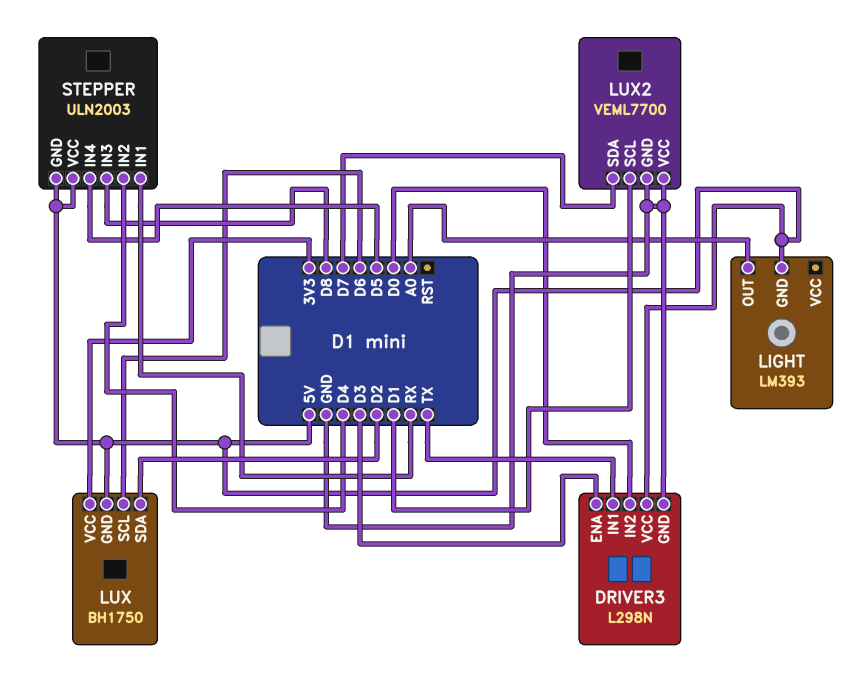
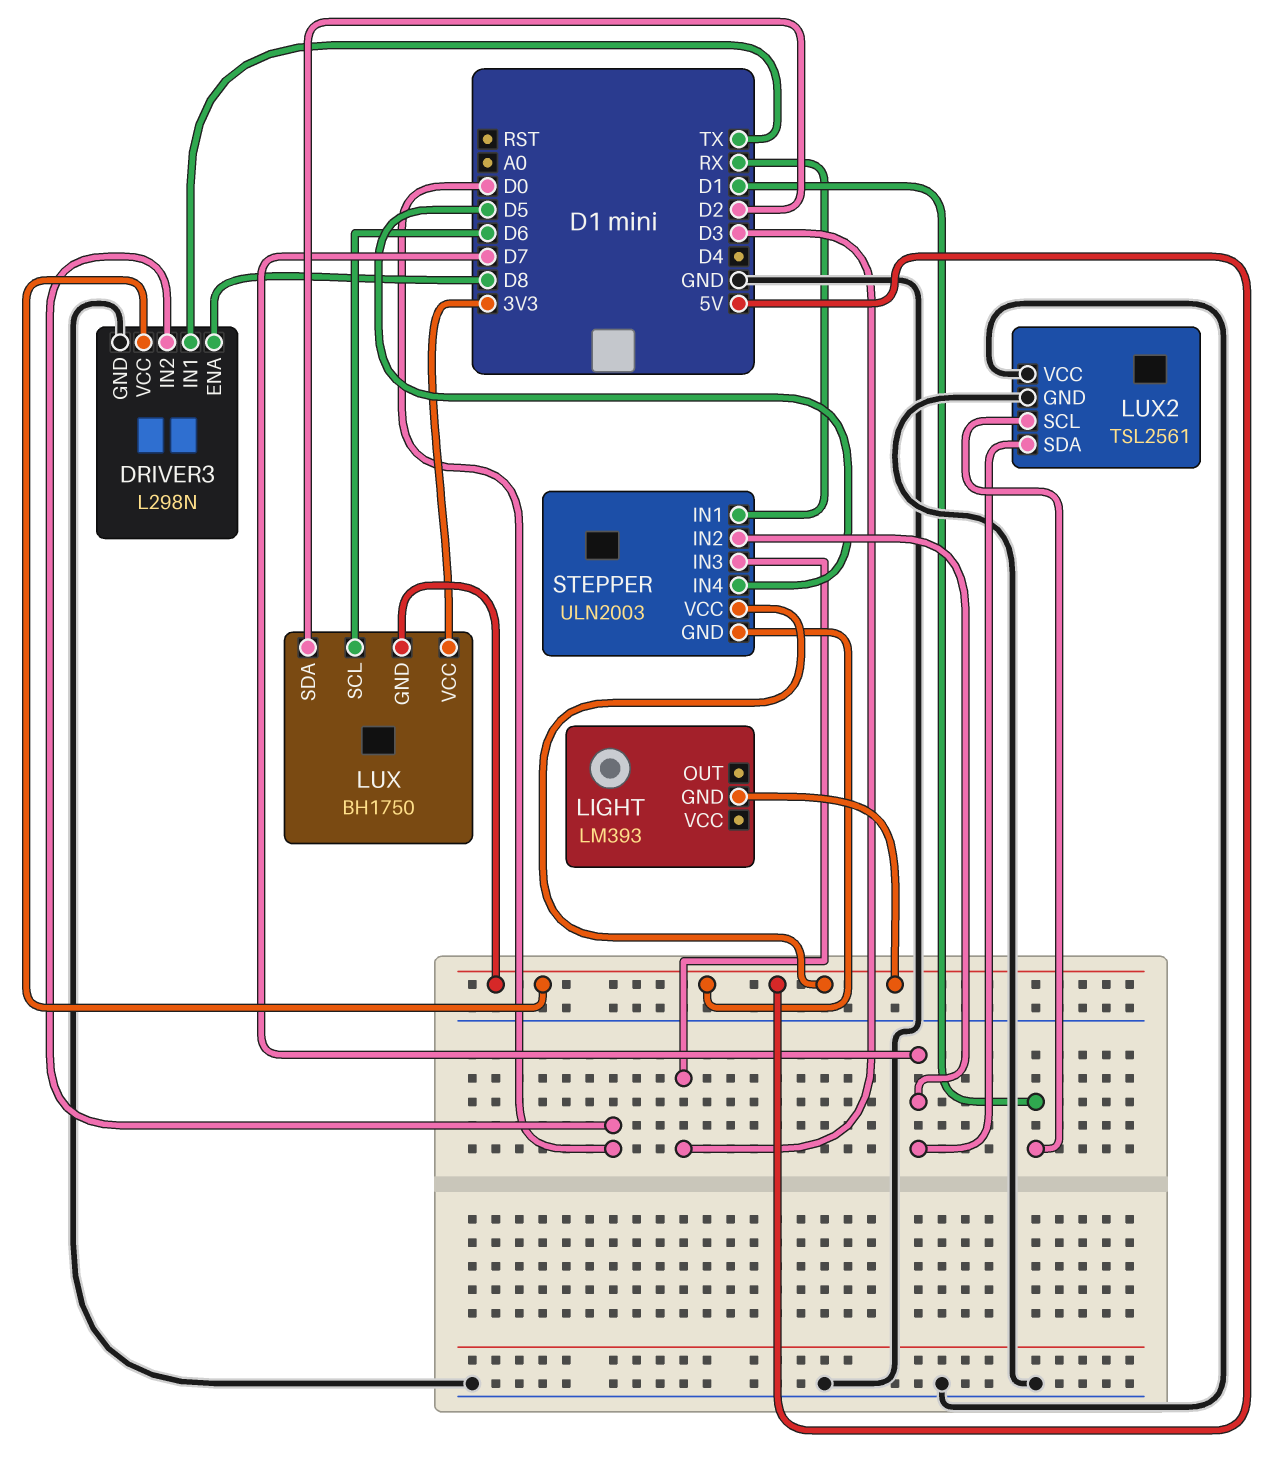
DRIVER3 pin ENA: D3 -> D8
LIGHT pin OUT: A0 -> none
LUX2: VEML7700 -> TSL2561
STEPPER pin IN2: D4 -> D7
STEPPER pin IN3: D8 -> D3

